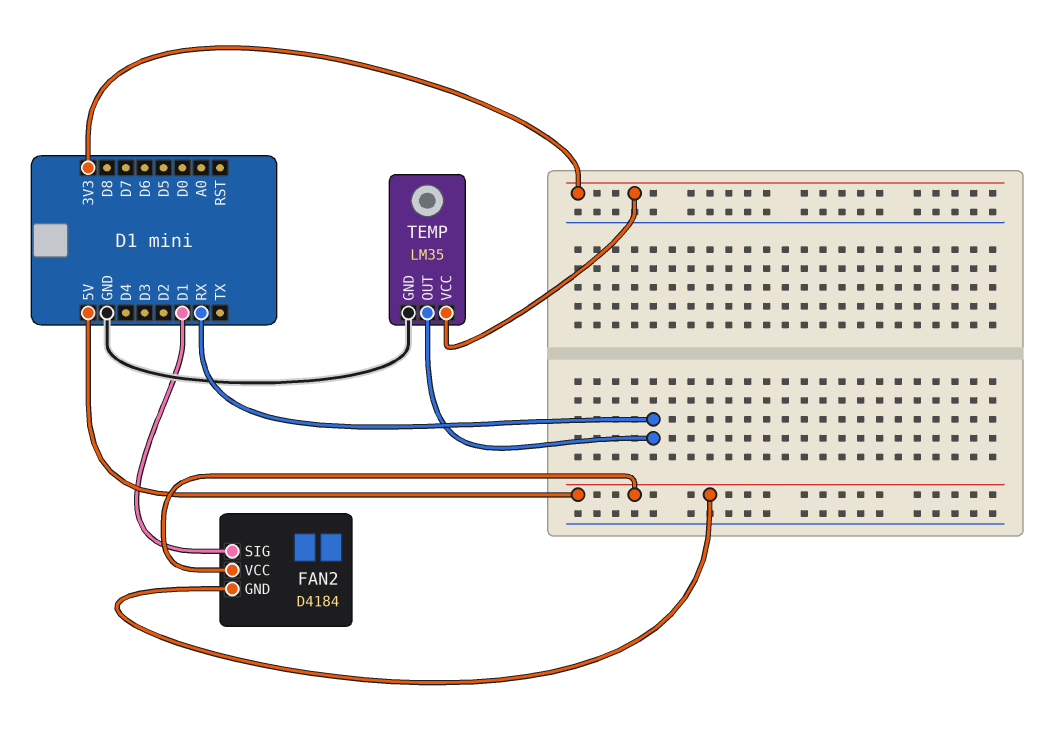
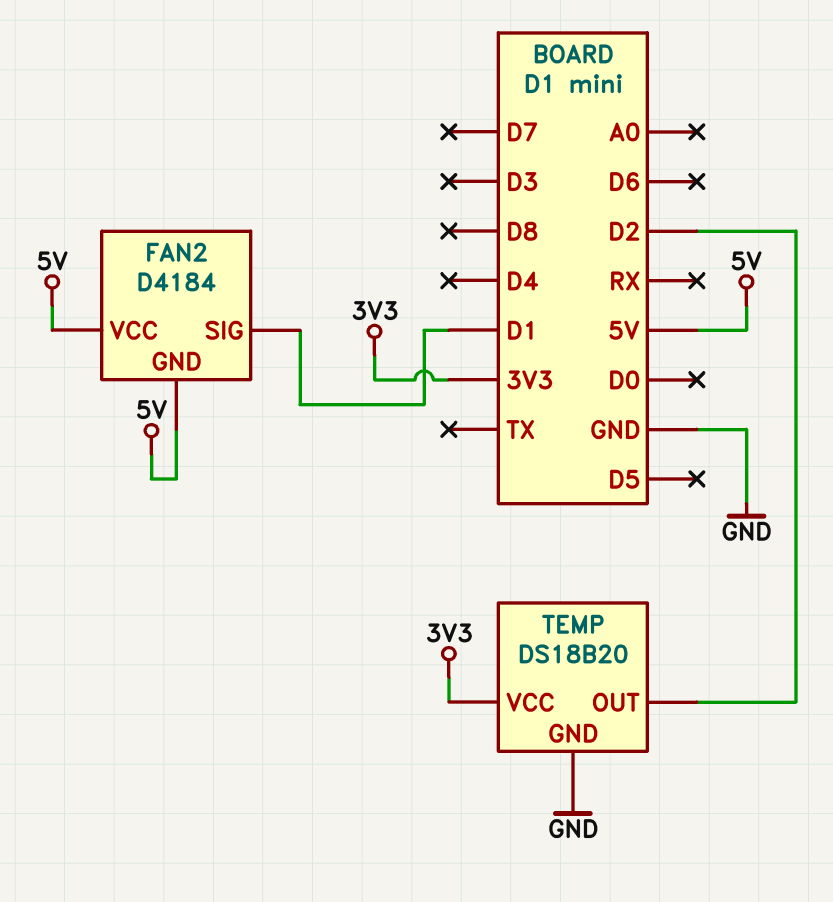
TEMP: LM35 -> DS18B20
TEMP pin OUT: RX -> D2

